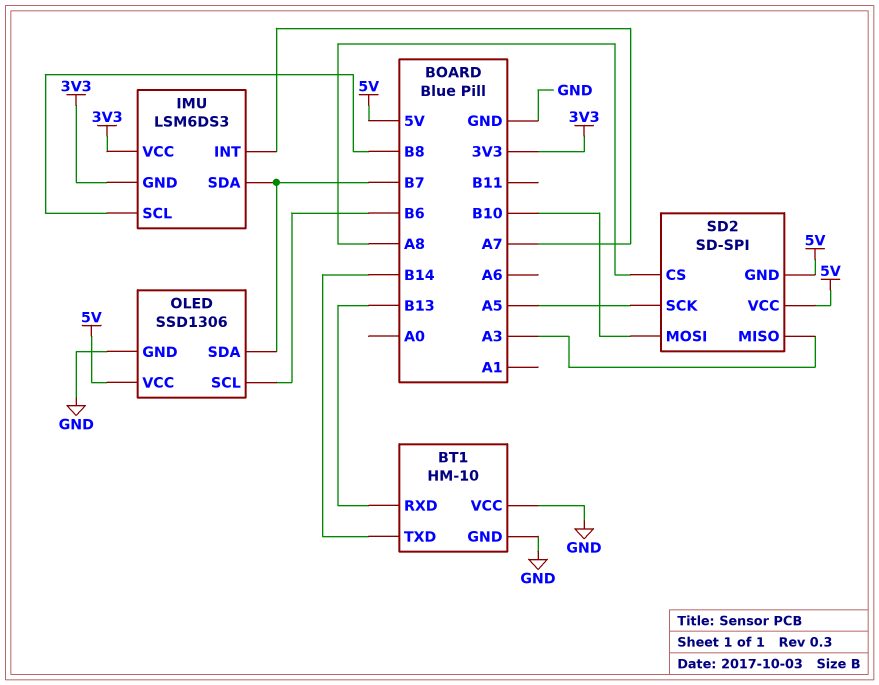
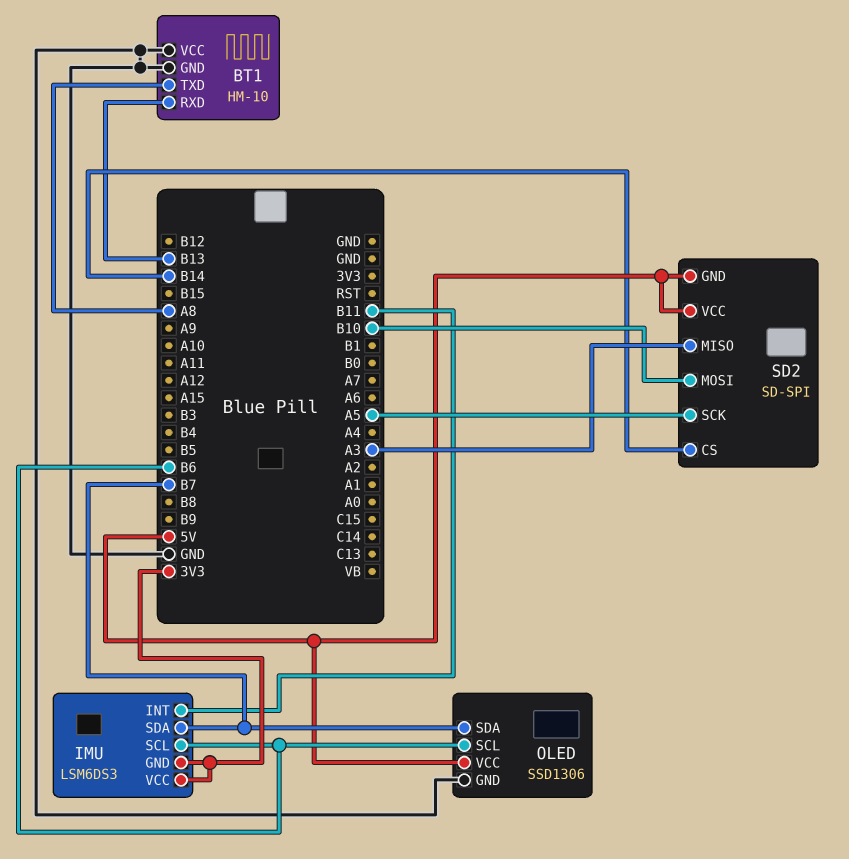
BT1 pin TXD: B14 -> A8
IMU pin INT: A7 -> B11
IMU pin SCL: B8 -> B6
SD2 pin CS: A8 -> B14

